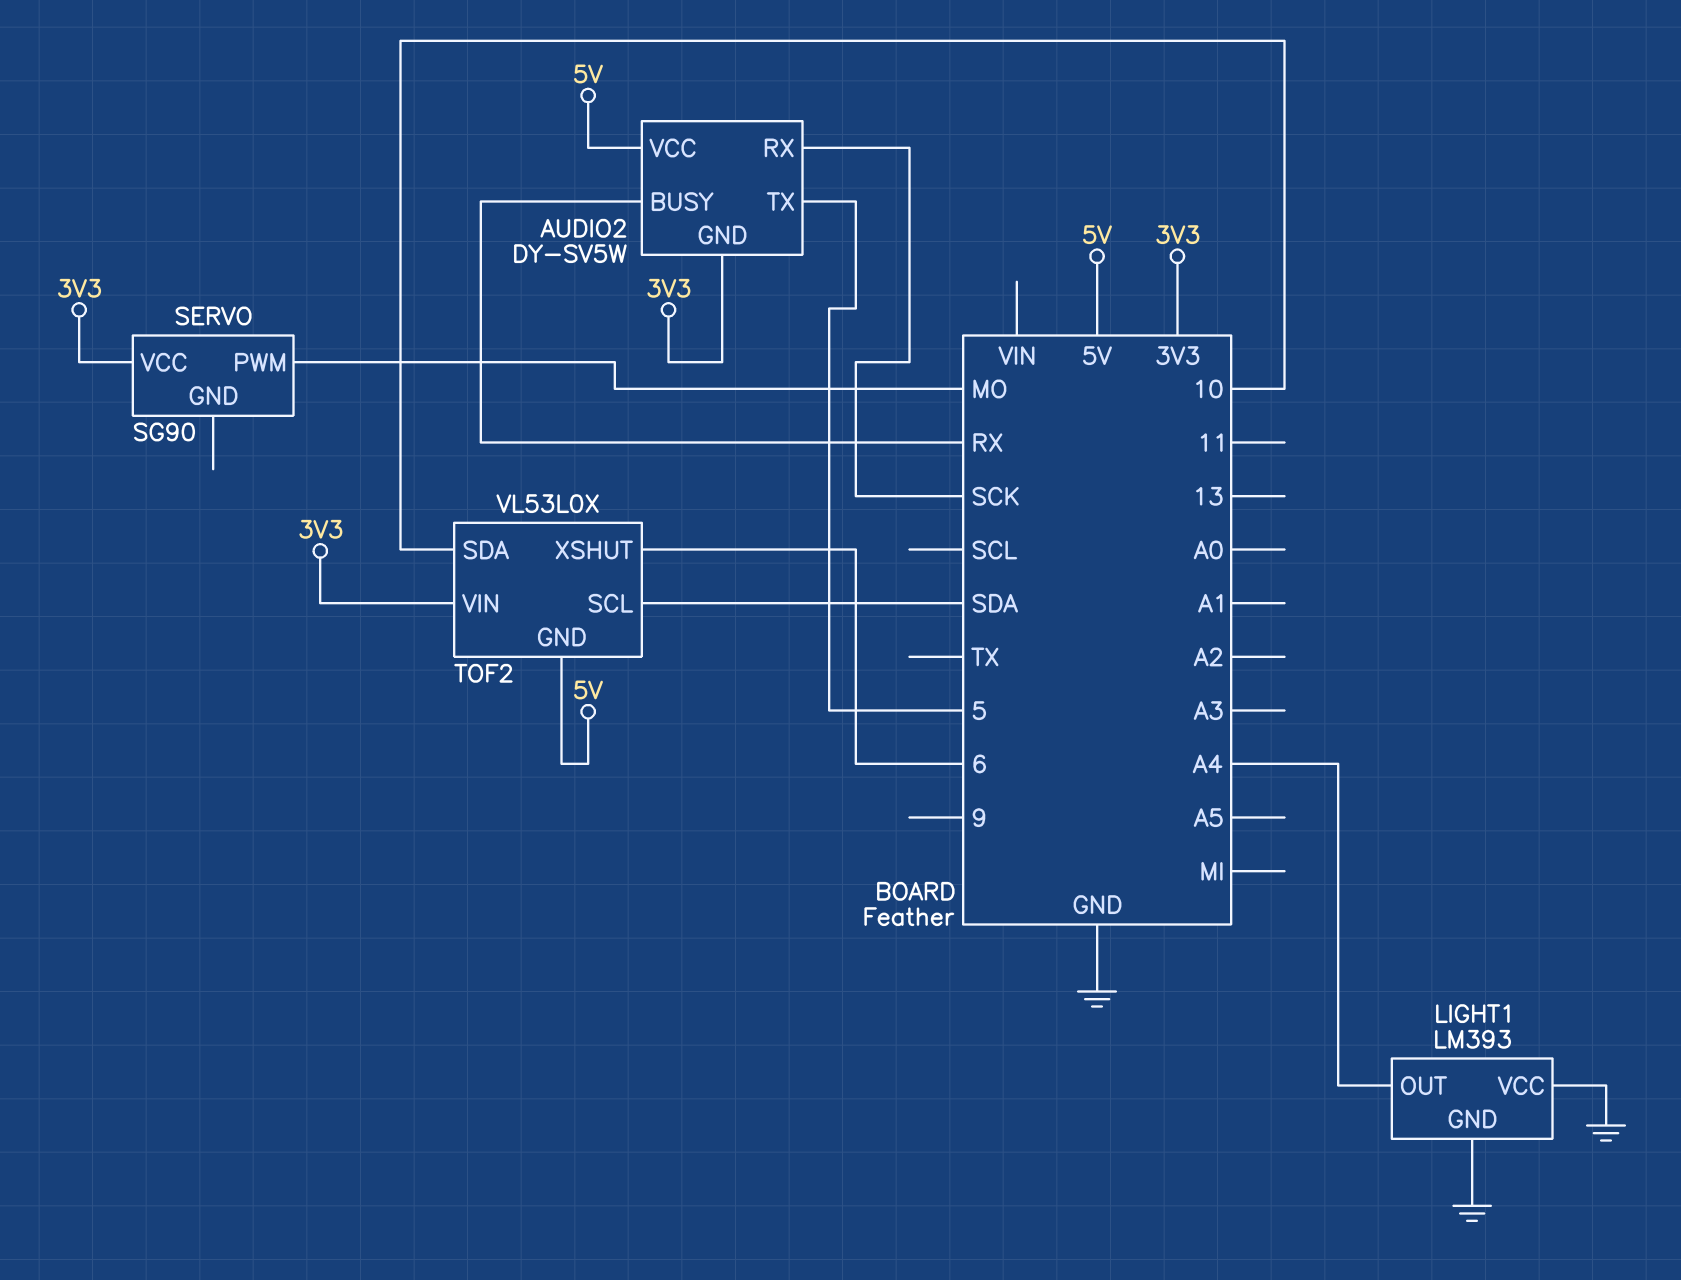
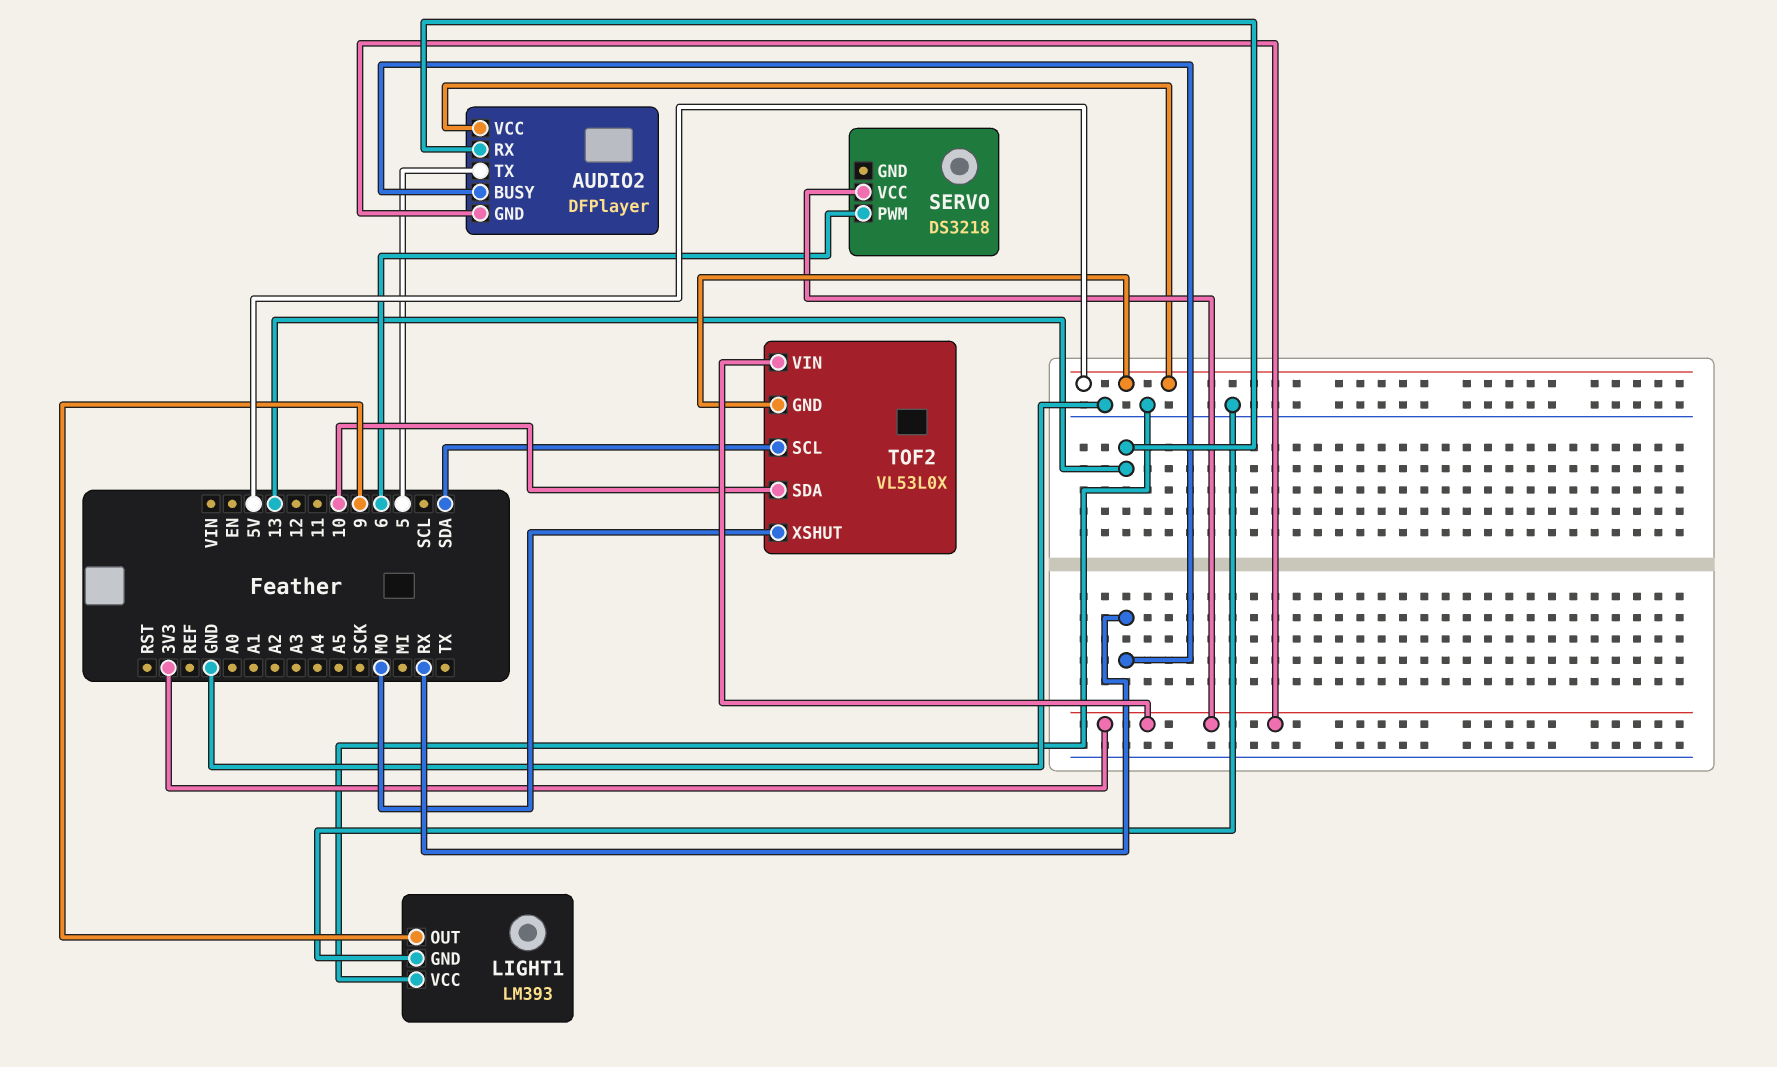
AUDIO2: DY-SV5W -> DFPlayer
AUDIO2 pin RX: SCK -> 13
LIGHT1 pin OUT: A4 -> 9
SERVO: SG90 -> DS3218
SERVO pin PWM: MO -> 6
TOF2 pin XSHUT: 6 -> MO

